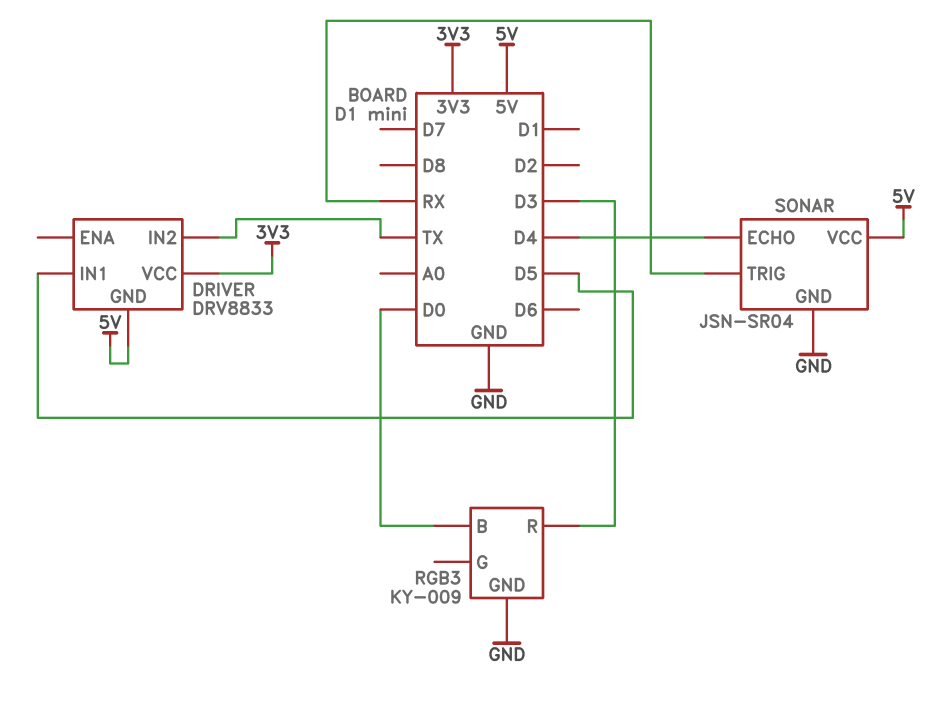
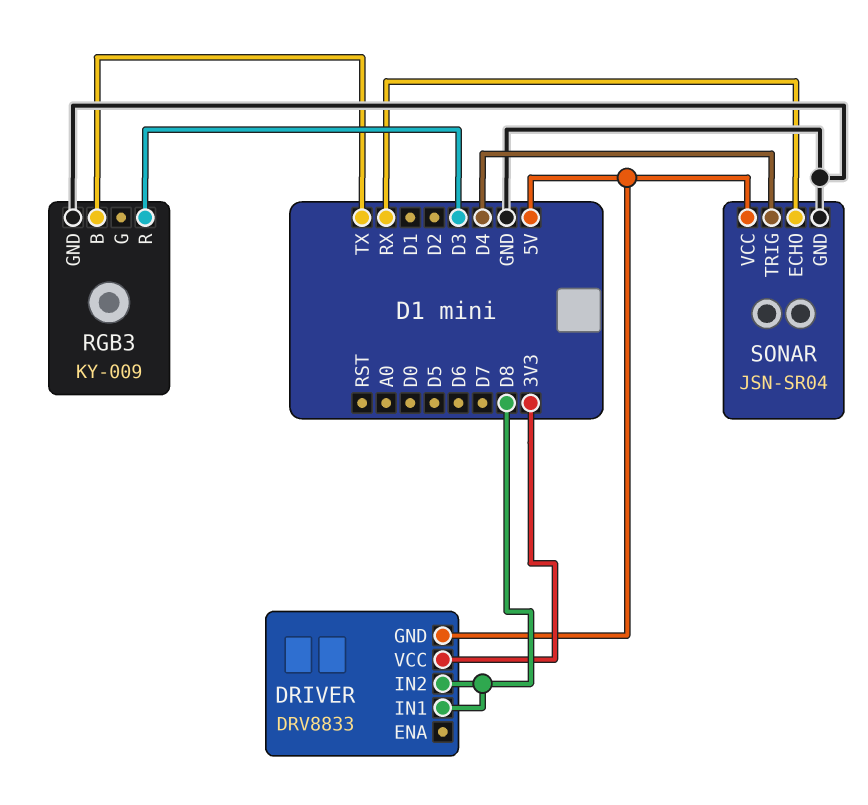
DRIVER pin IN1: D5 -> D8
DRIVER pin IN2: TX -> D8
RGB3 pin B: D0 -> TX
SONAR pin ECHO: D4 -> RX
SONAR pin TRIG: RX -> D4

